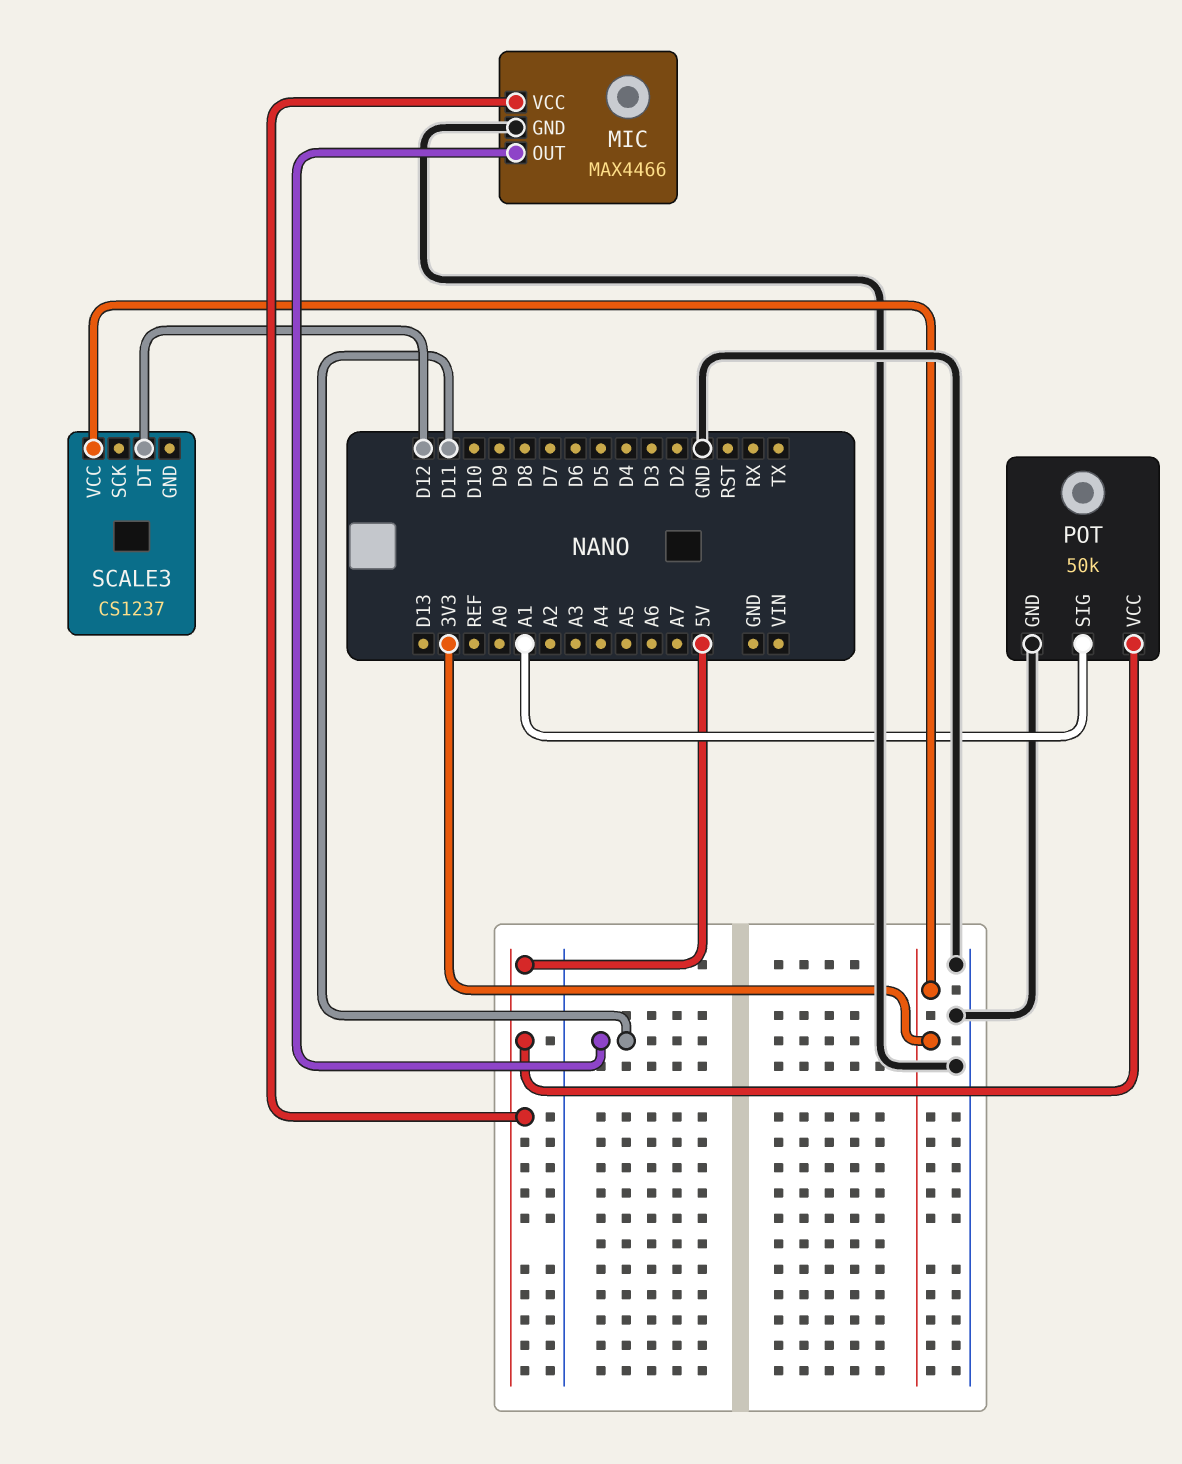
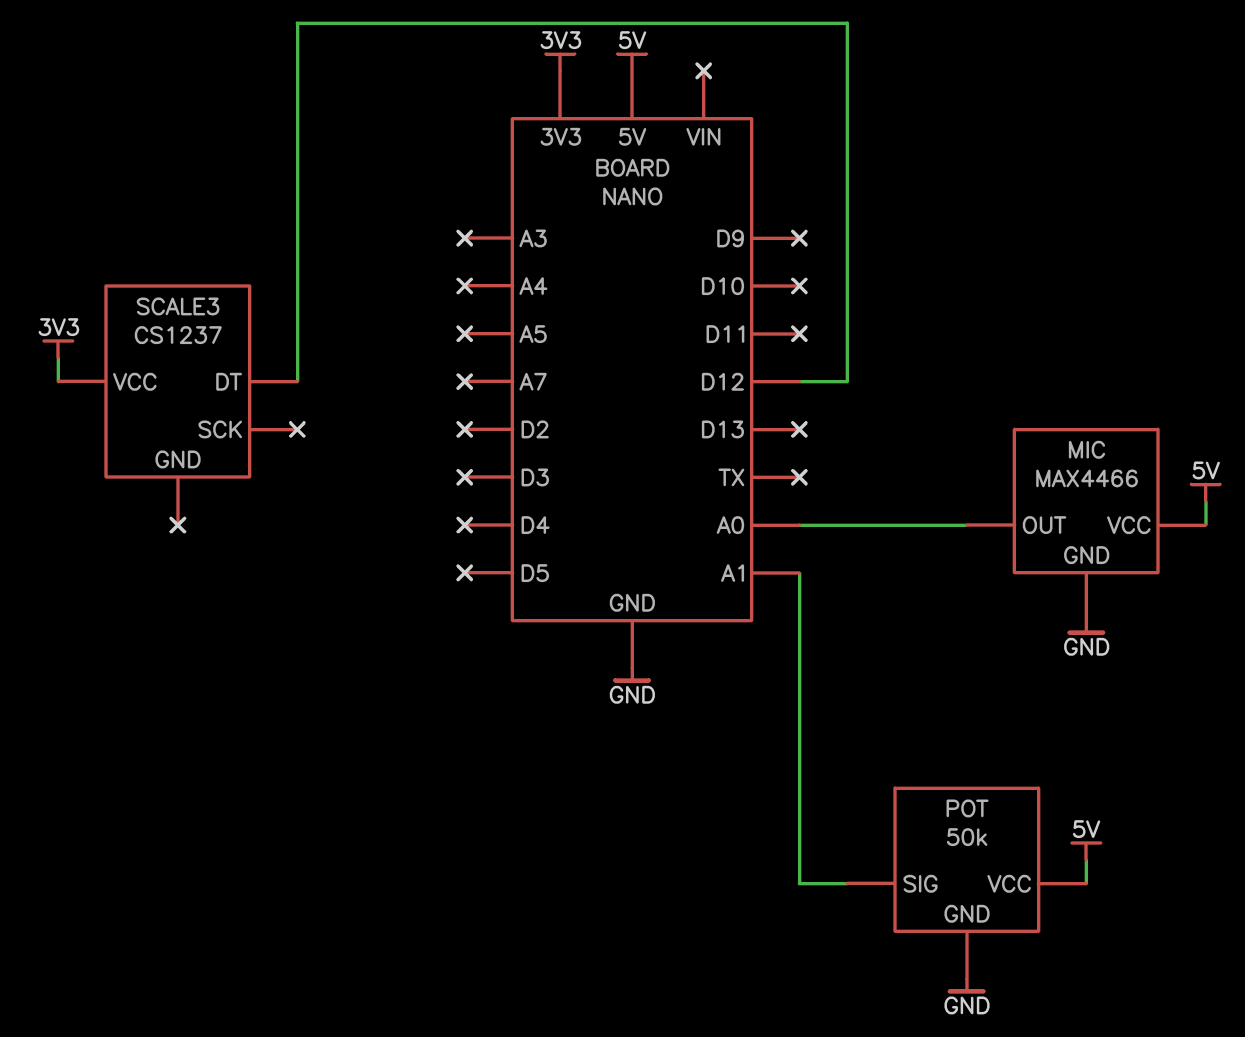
MIC pin OUT: D11 -> A0

